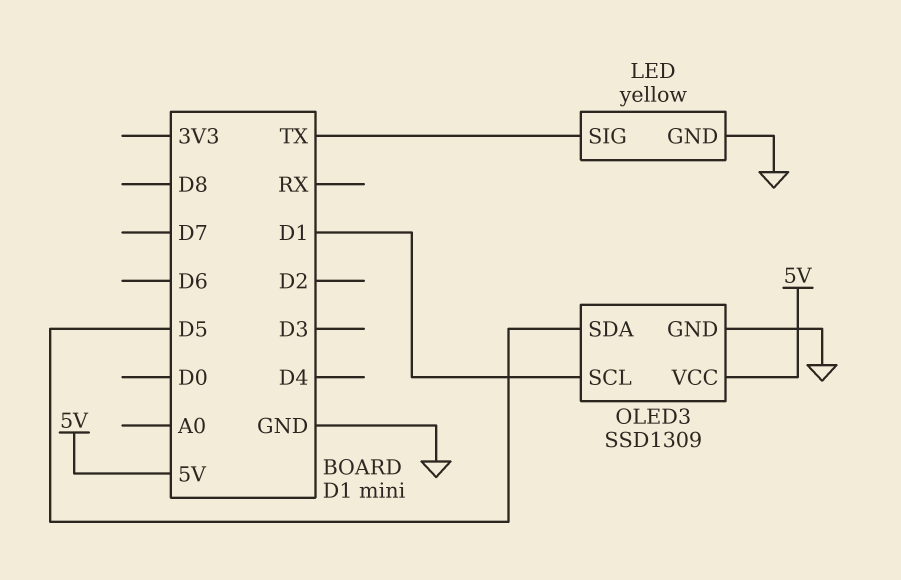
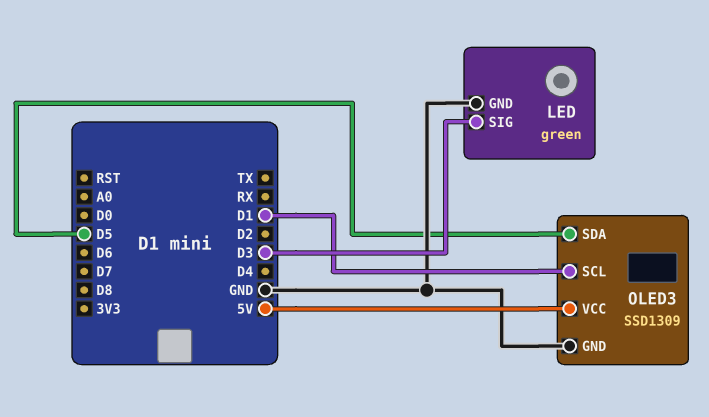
LED: yellow -> green
LED pin SIG: TX -> D3

